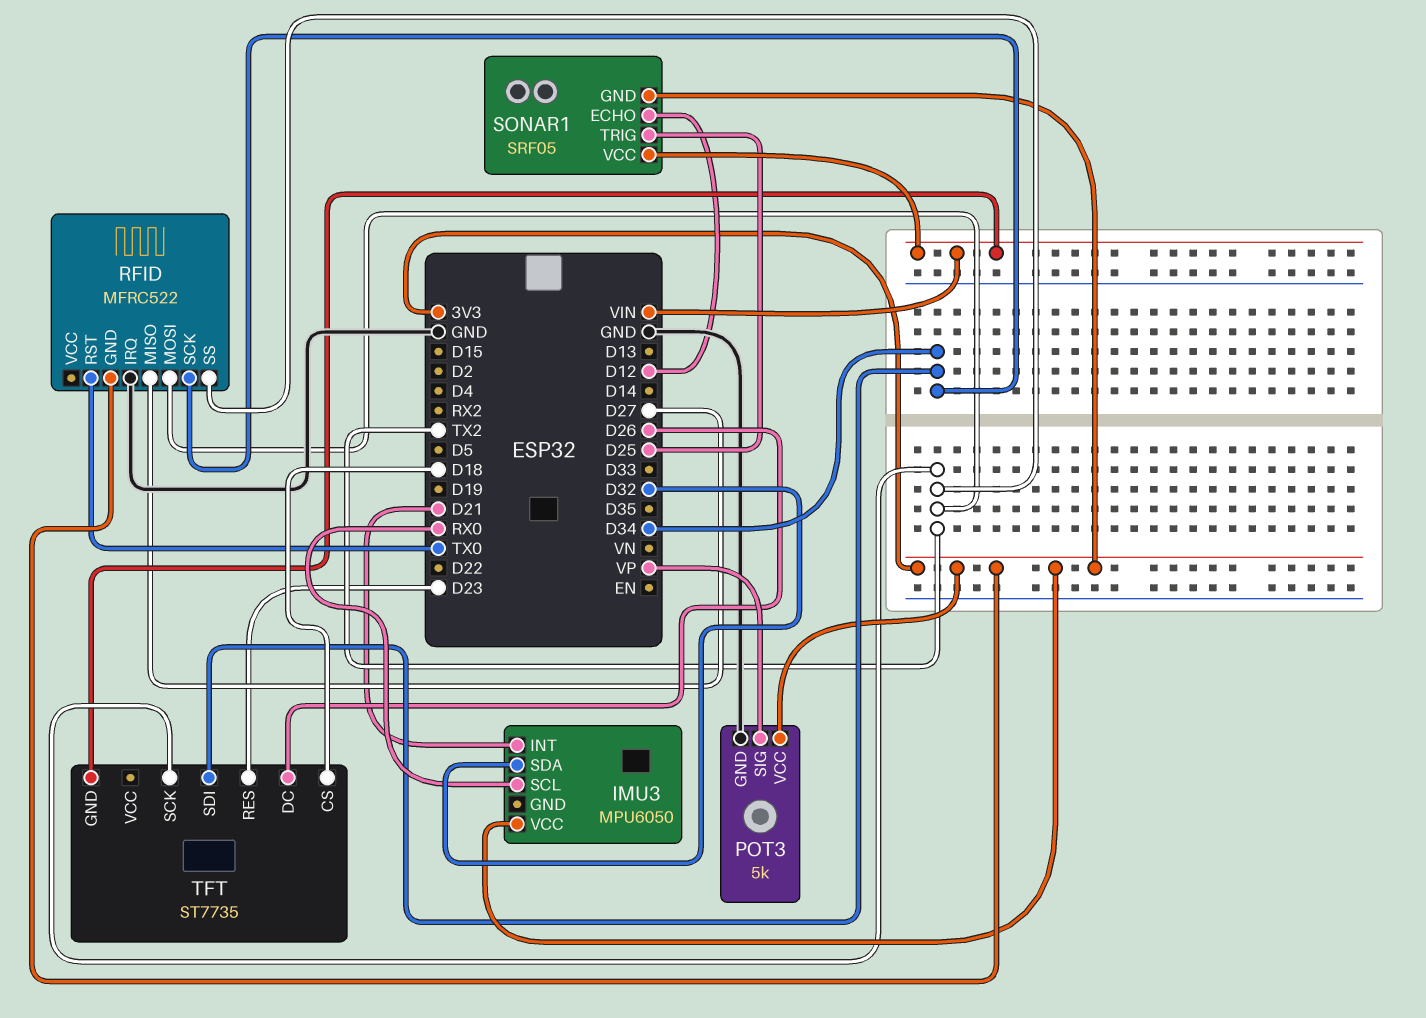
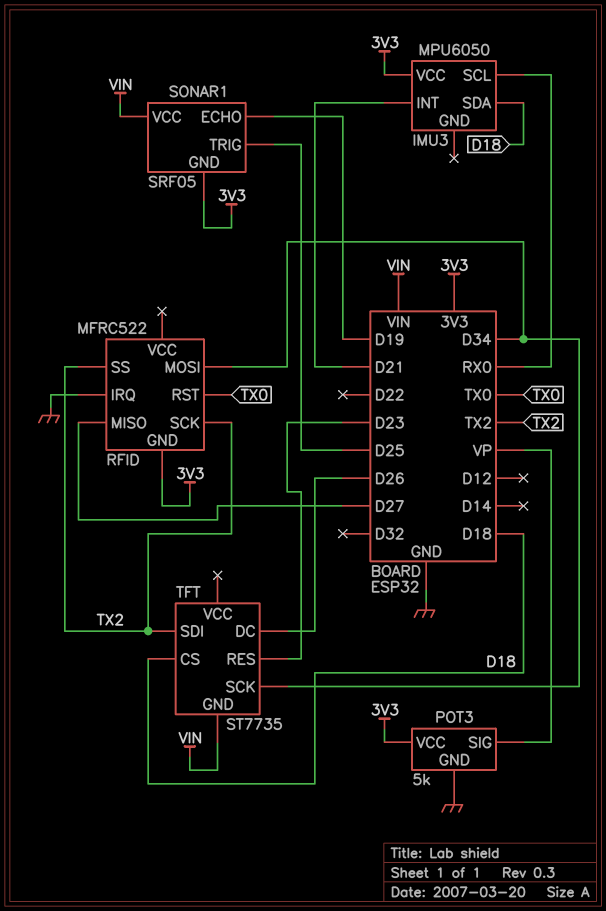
IMU3 pin SDA: D32 -> D18
RFID pin MOSI: TX2 -> D34
RFID pin SCK: D34 -> TX2
SONAR1 pin ECHO: D12 -> D19
TFT pin SCK: TX2 -> D34
TFT pin SDI: D34 -> TX2

